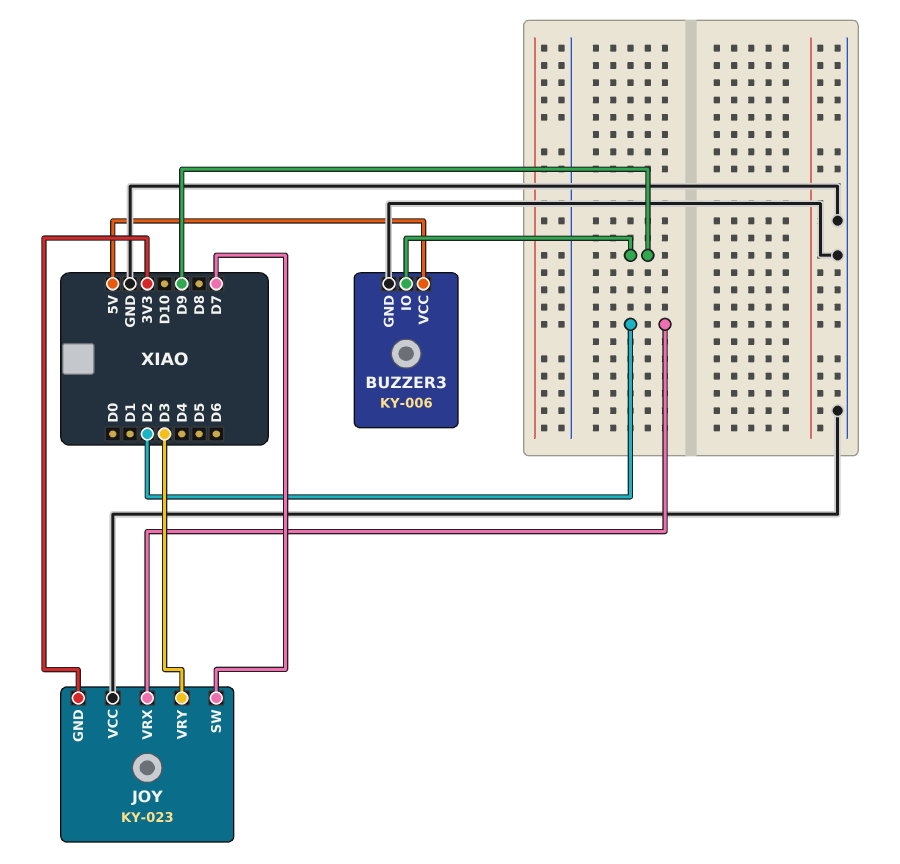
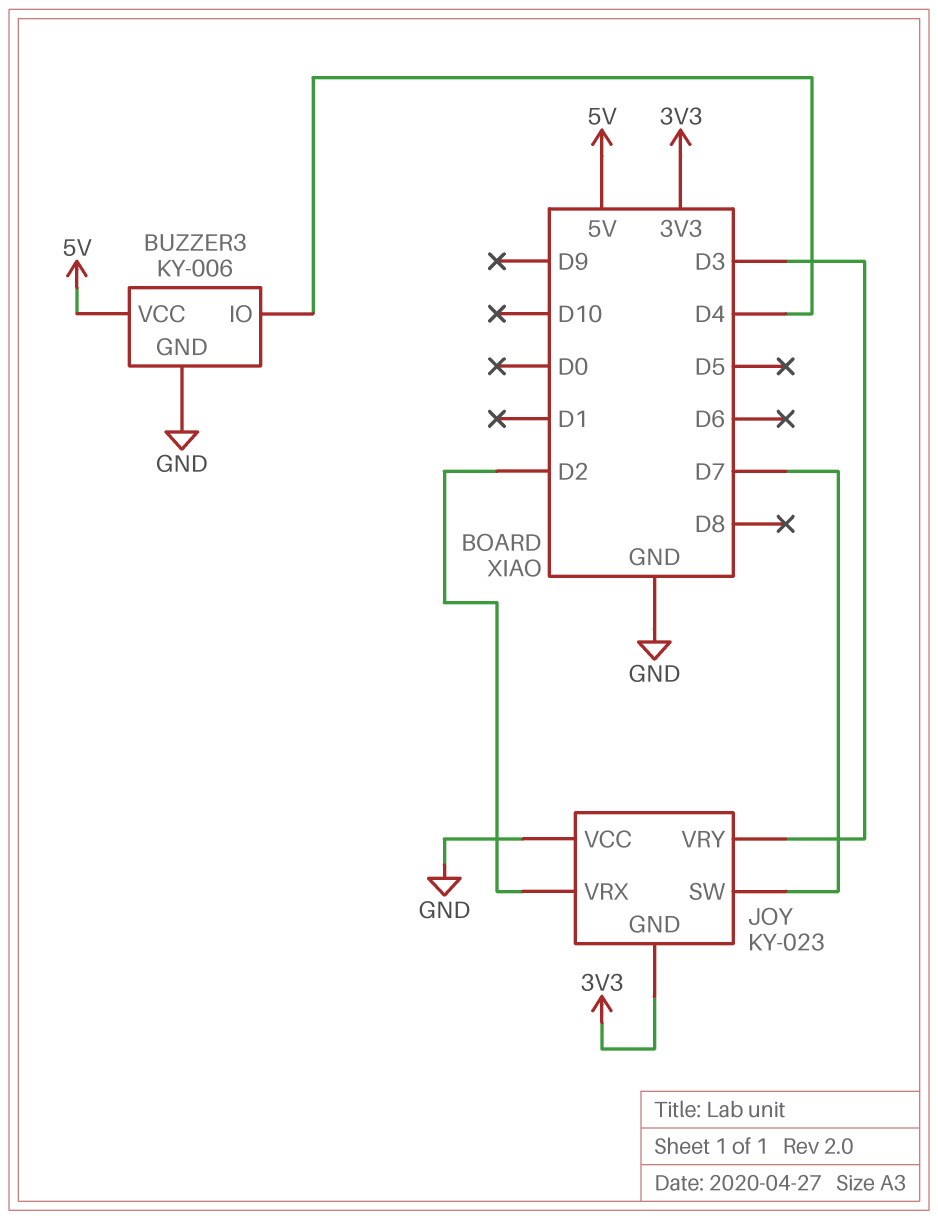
BUZZER3 pin IO: D9 -> D4

